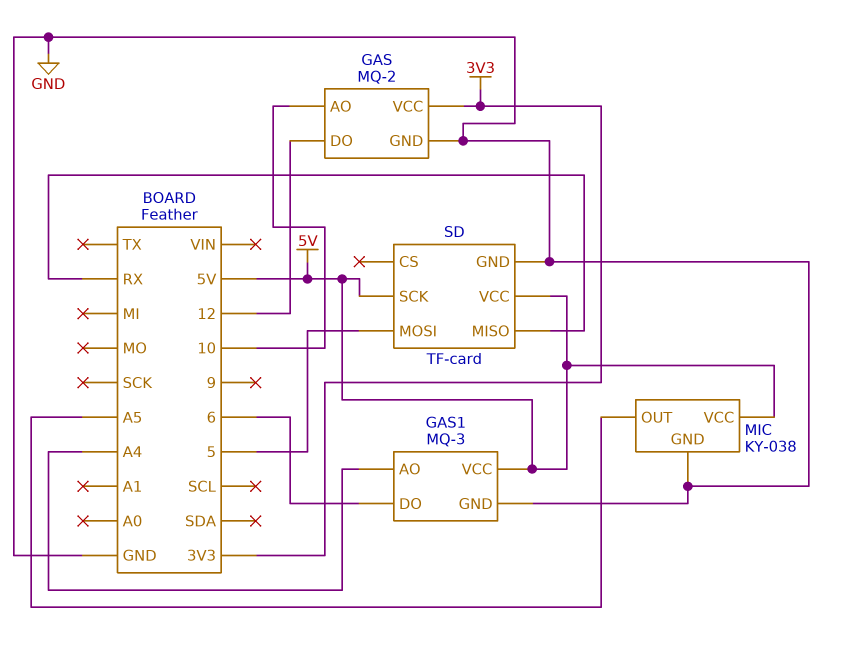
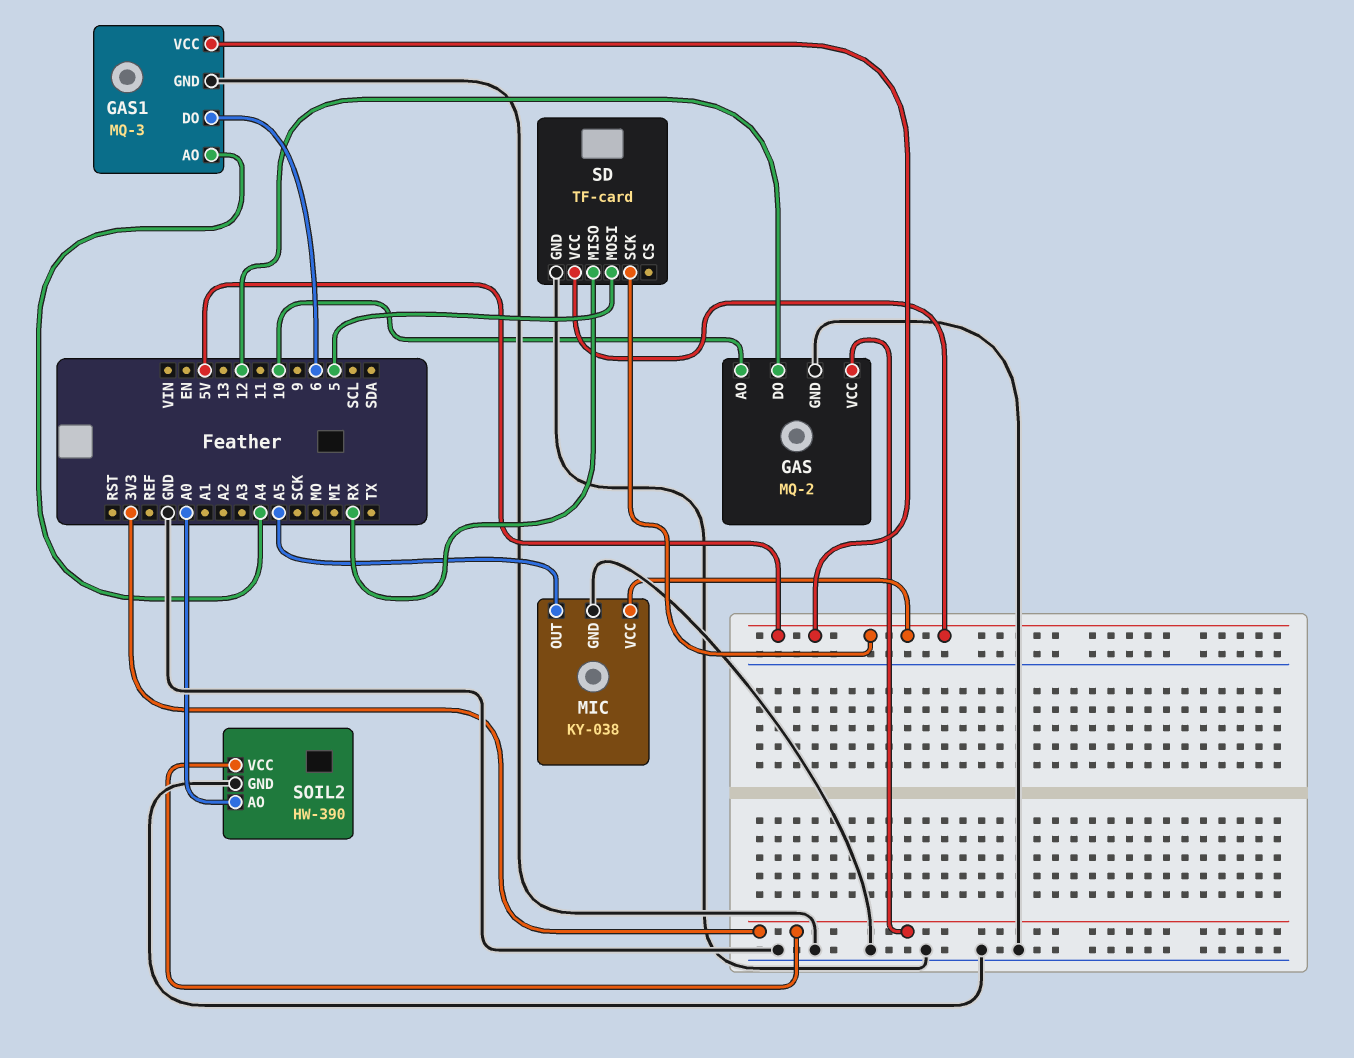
SOIL2: none -> HW-390
SOIL2 pin AO: none -> A0
SOIL2 pin GND: none -> GND
SOIL2 pin VCC: none -> 3V3

